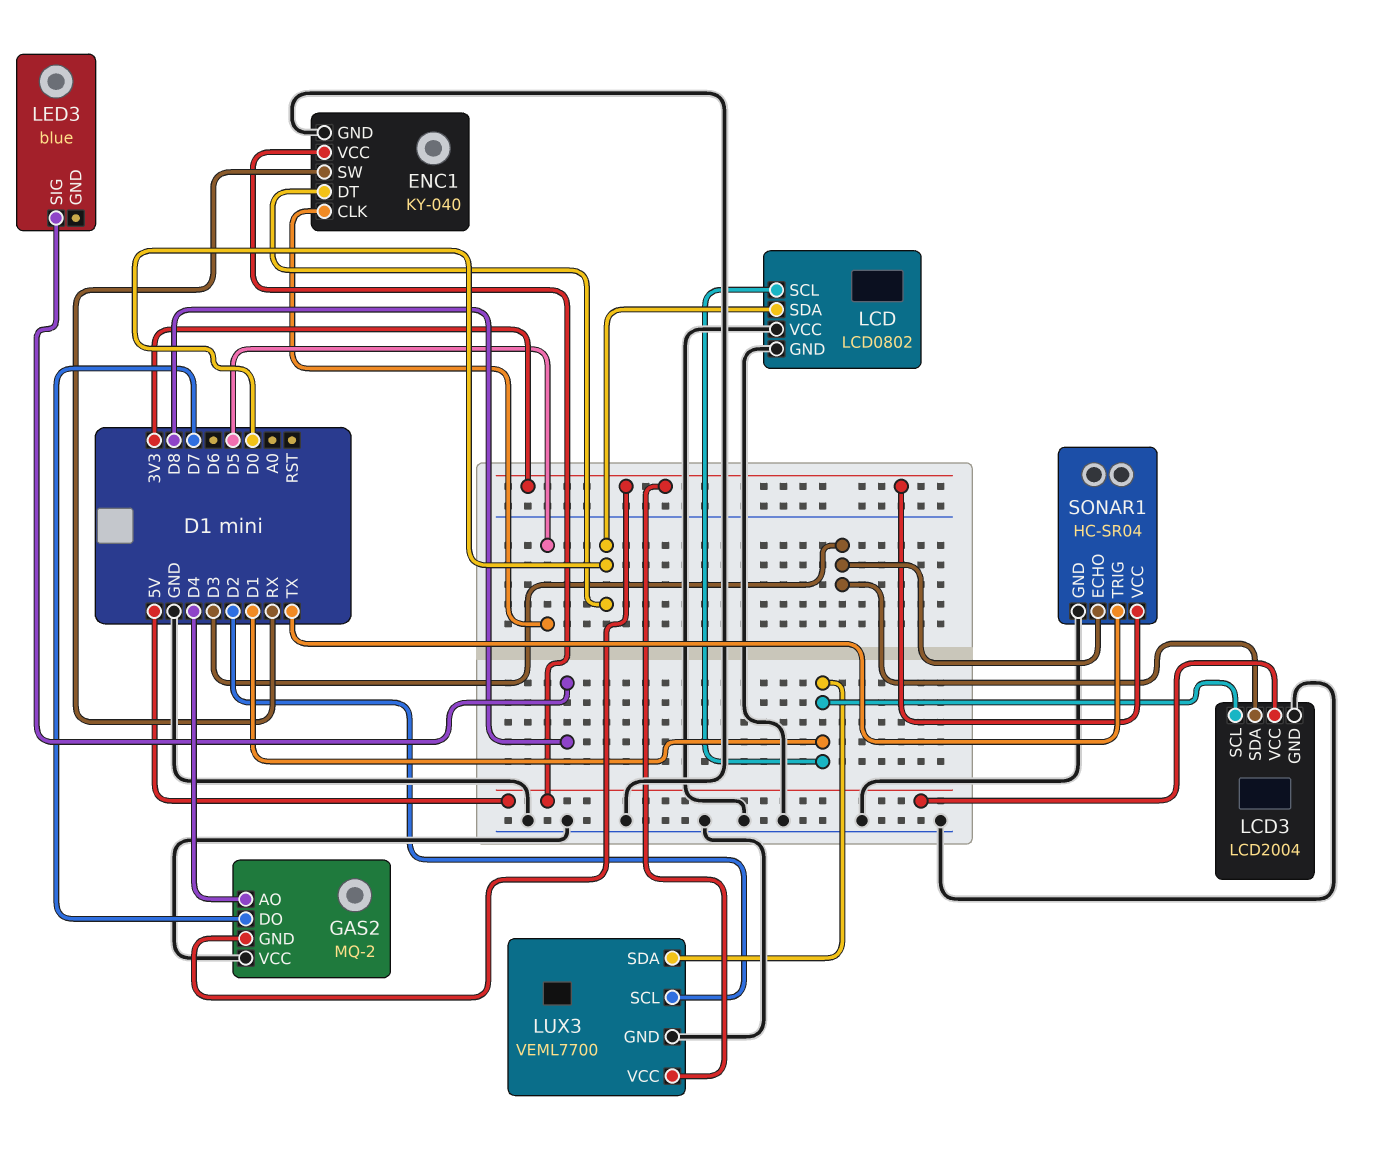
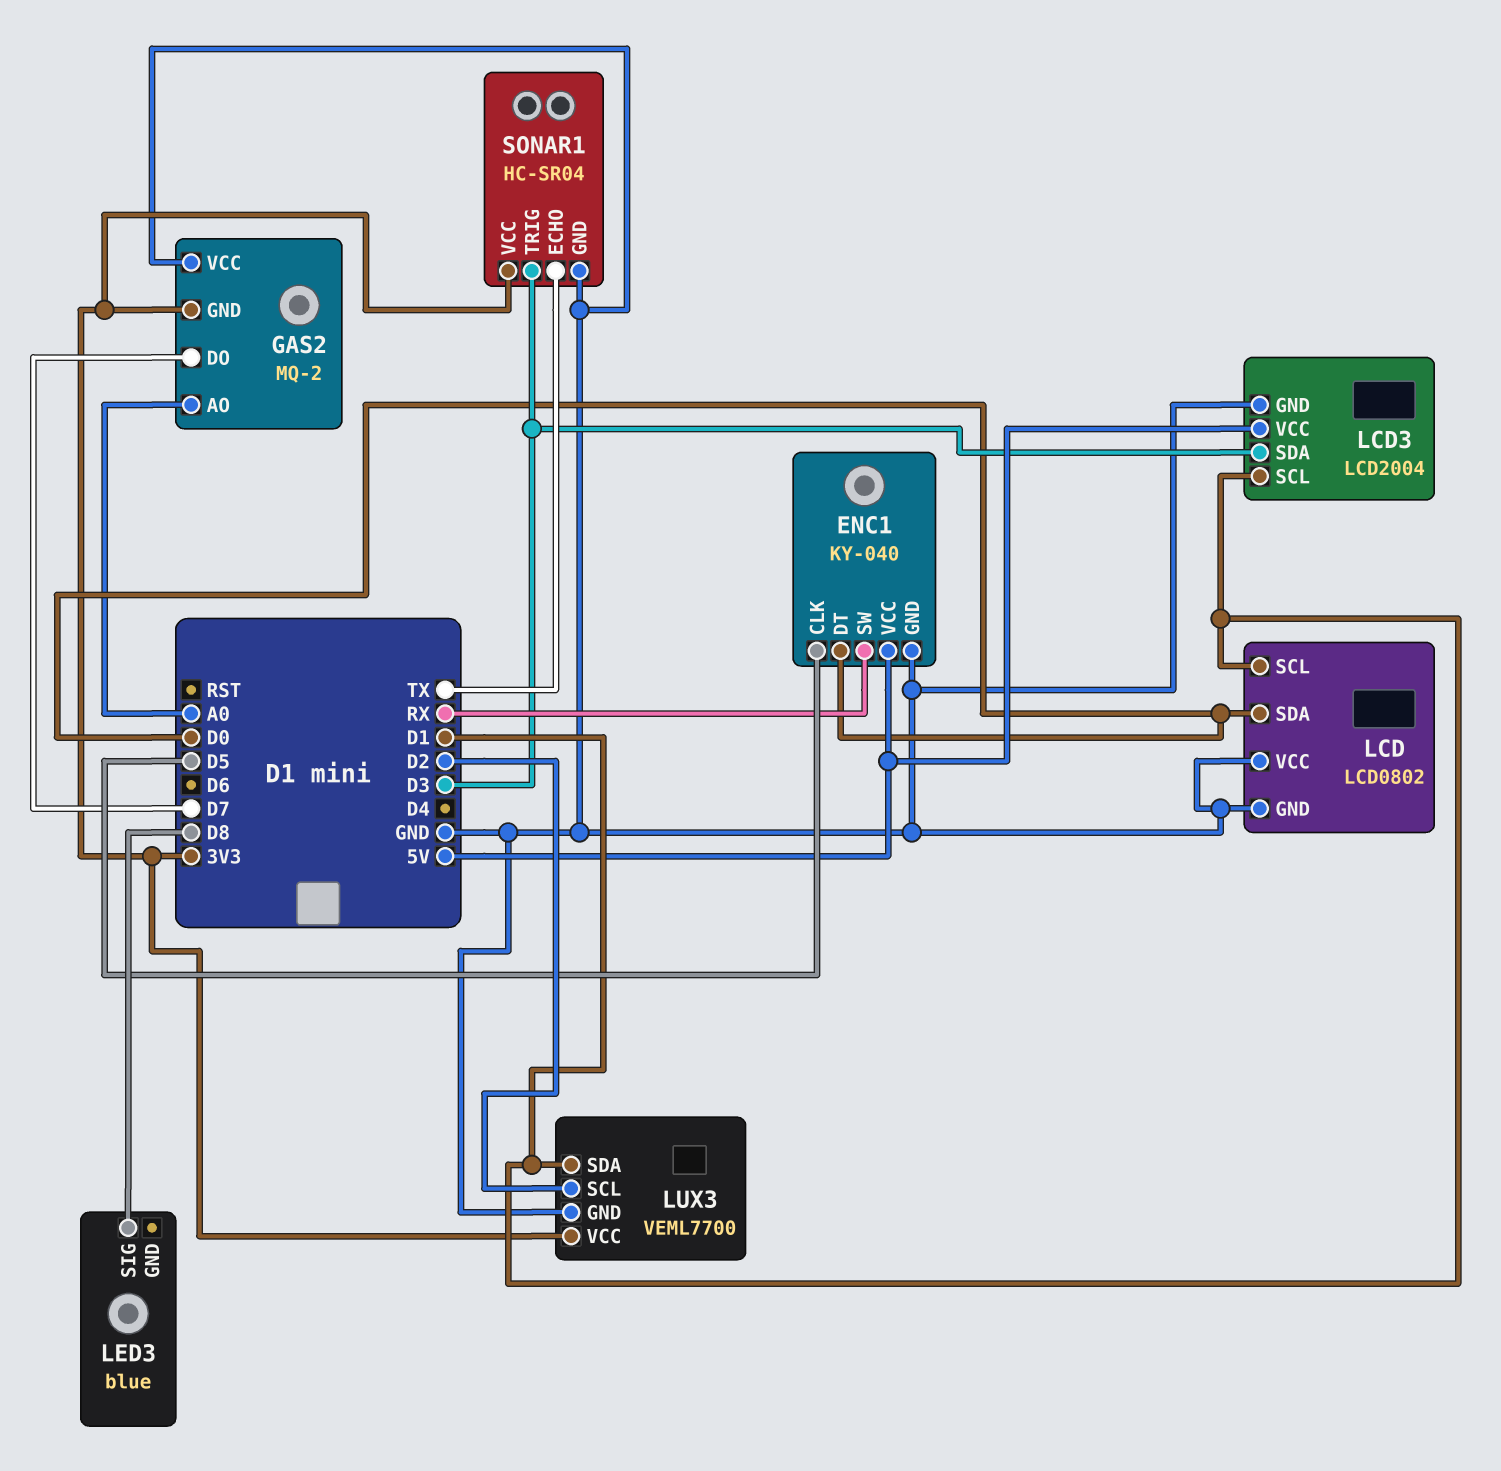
GAS2 pin AO: D4 -> A0
SONAR1 pin ECHO: D3 -> TX
SONAR1 pin TRIG: TX -> D3

